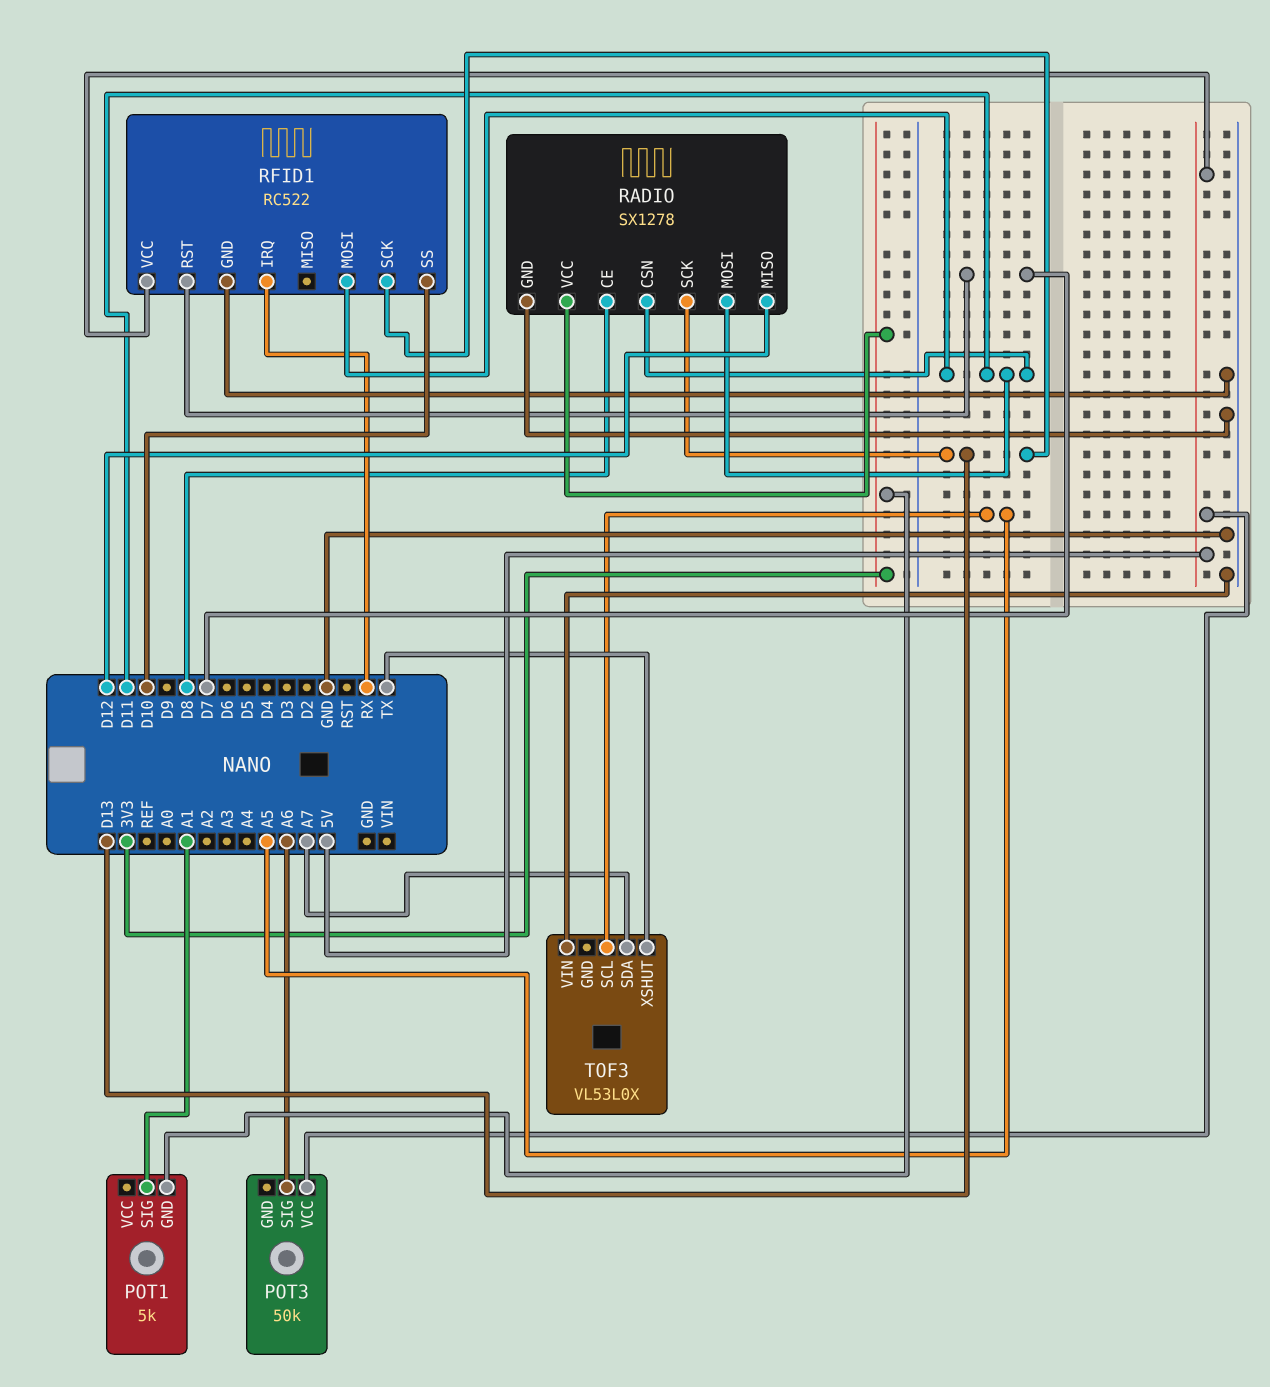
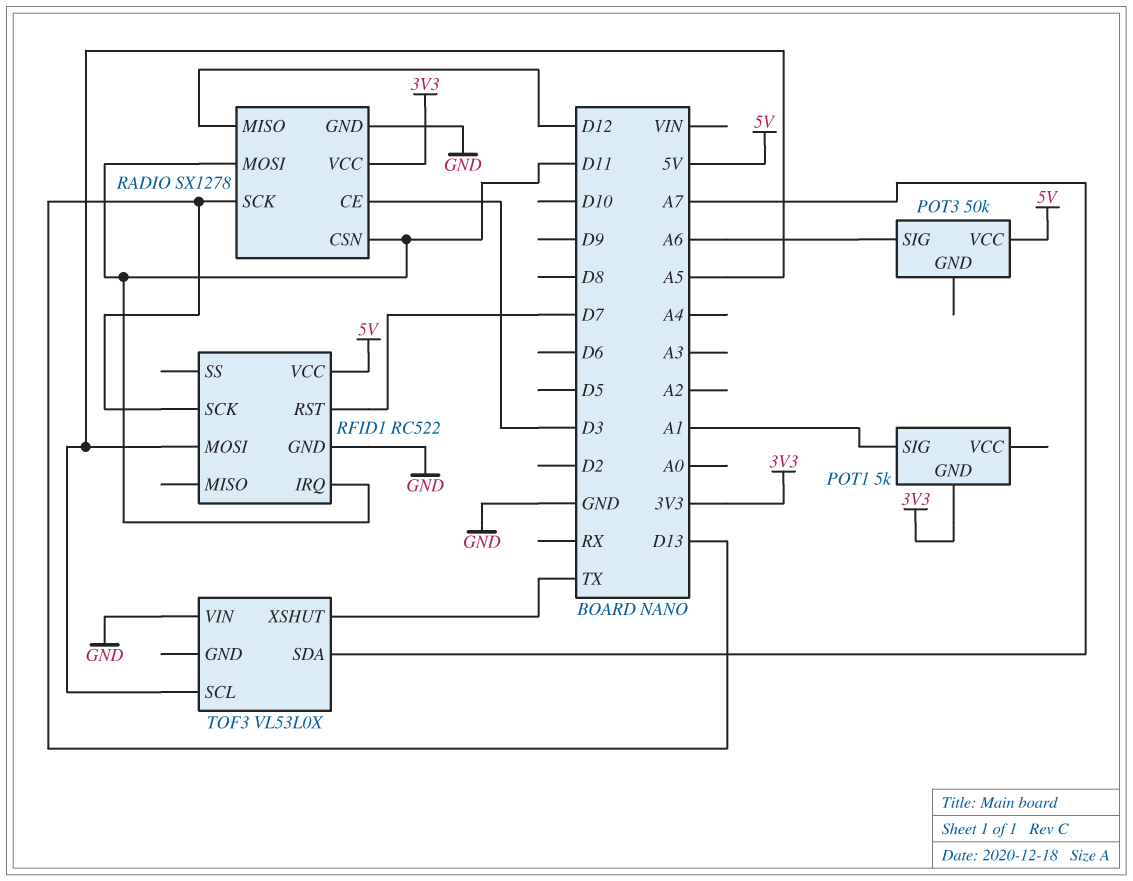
RADIO pin CE: D8 -> D3
RFID1 pin IRQ: RX -> D11
RFID1 pin MOSI: D11 -> A5
RFID1 pin SS: D10 -> none

